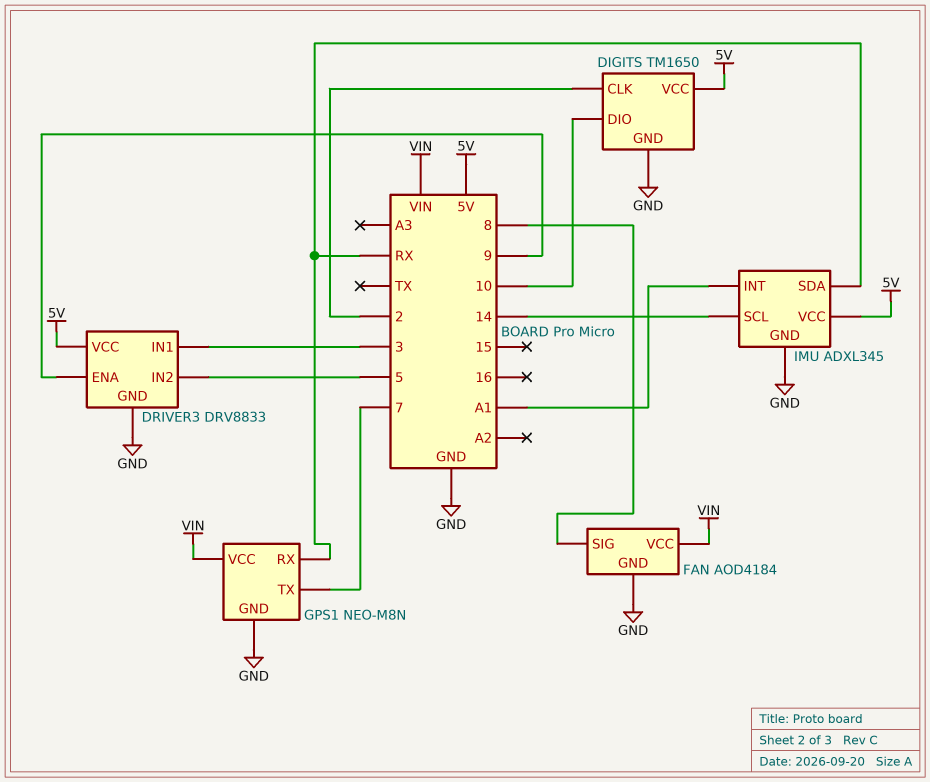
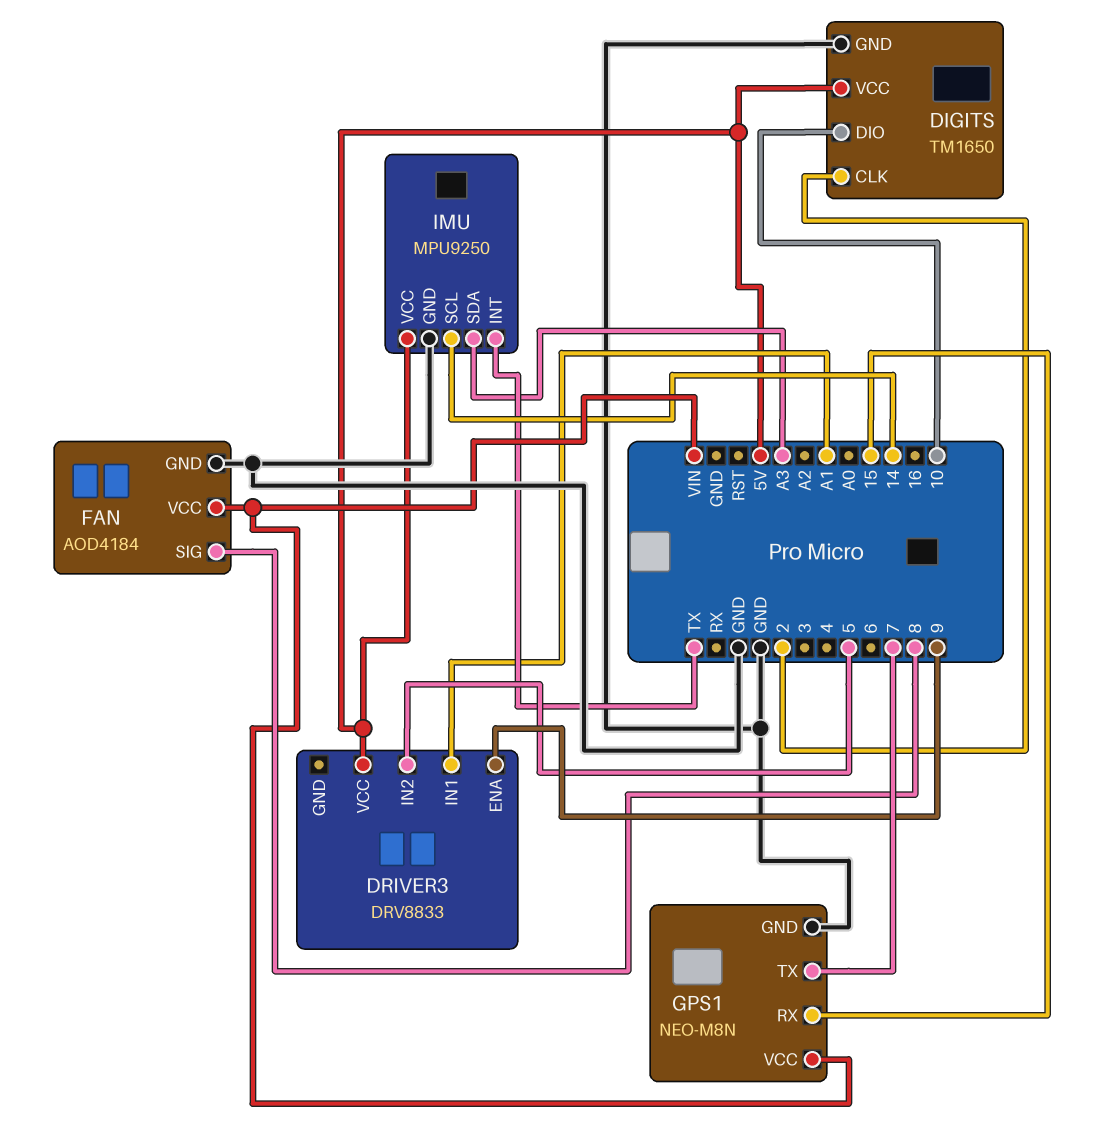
DRIVER3 pin GND: GND -> none
DRIVER3 pin IN1: 3 -> A1
GPS1 pin RX: RX -> 15
IMU: ADXL345 -> MPU9250
IMU pin INT: A1 -> TX
IMU pin SDA: RX -> A3

